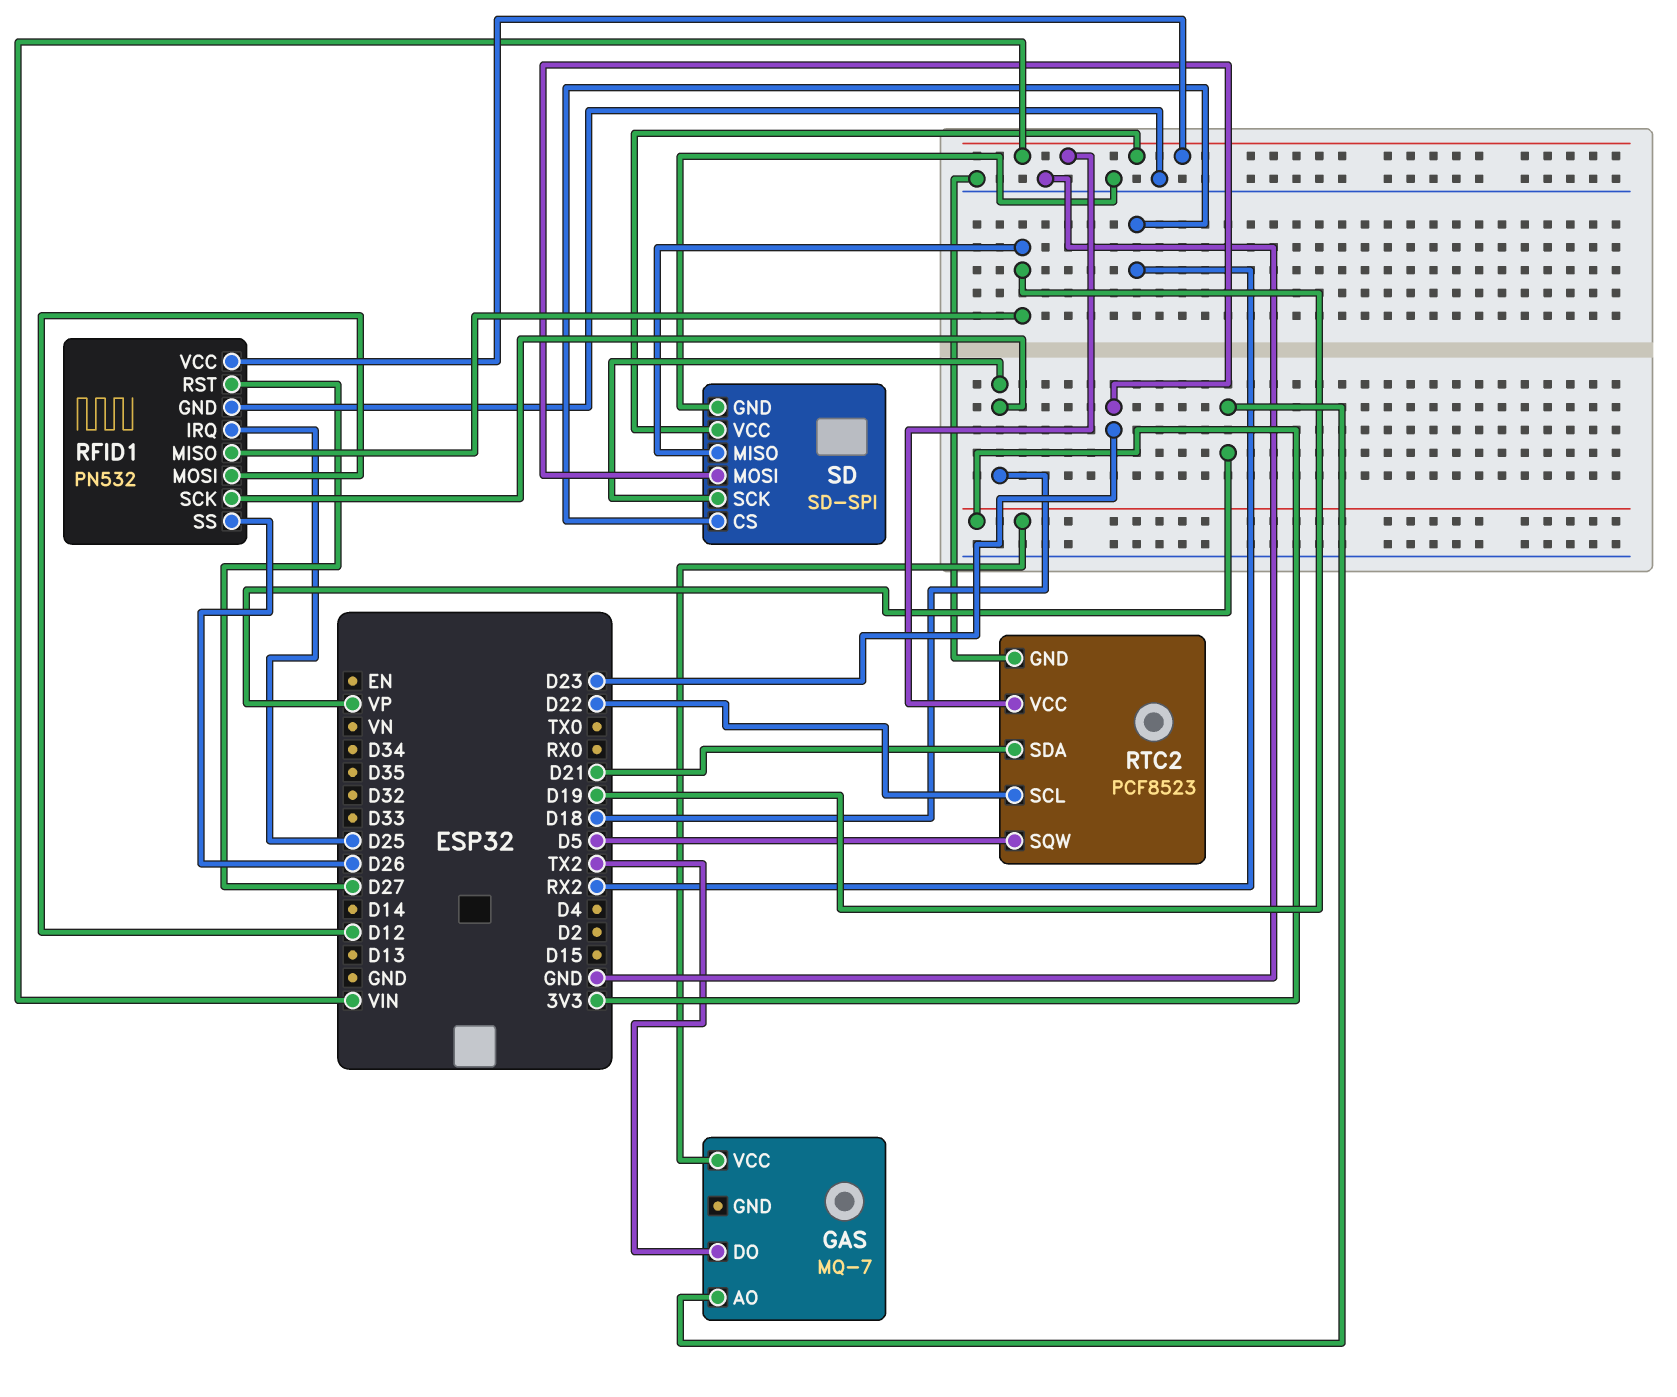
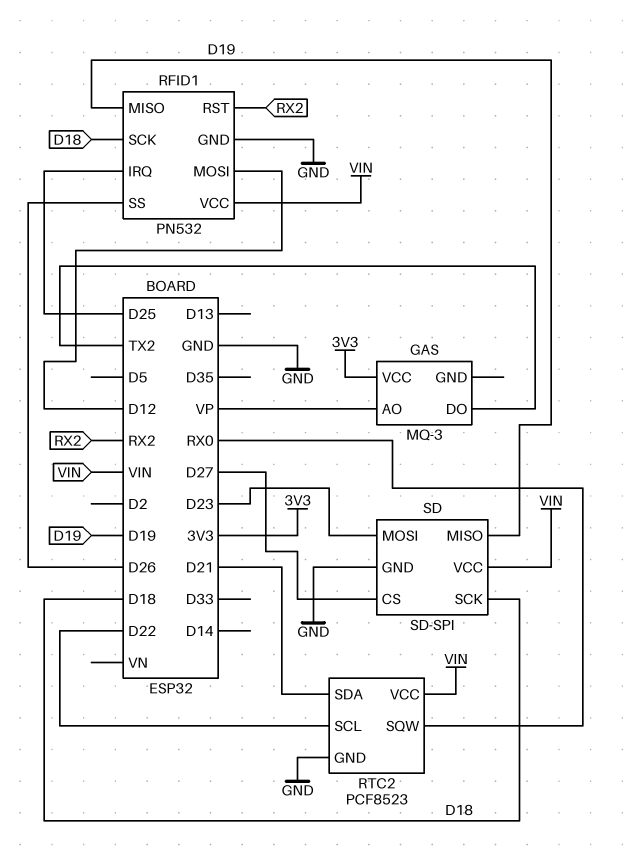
GAS: MQ-7 -> MQ-3
RFID1 pin RST: D27 -> RX2
RTC2 pin SQW: D5 -> RX0
SD pin CS: RX2 -> D27

